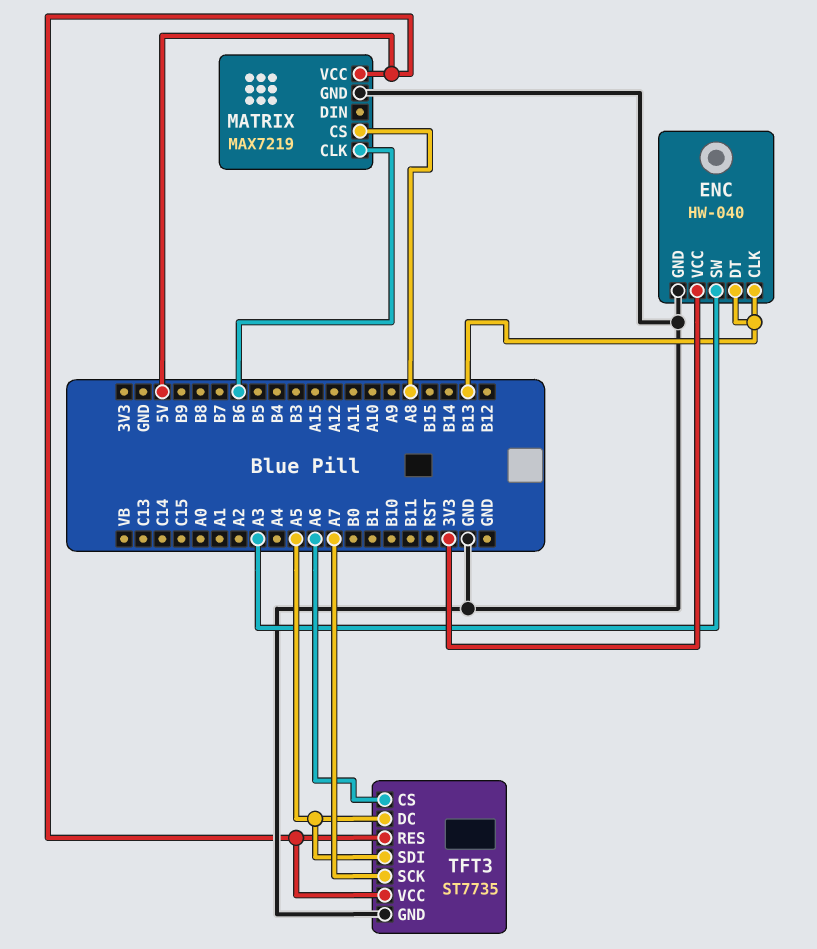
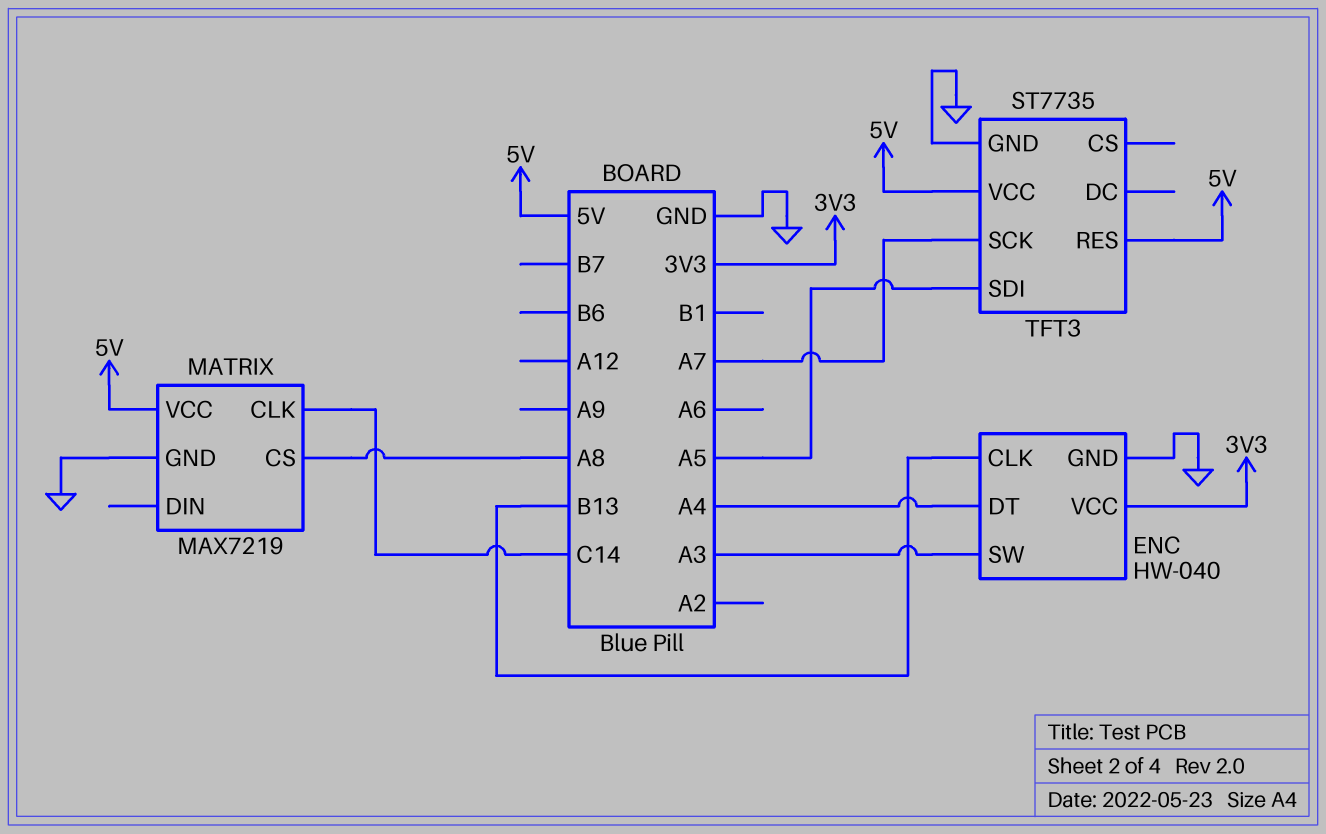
ENC pin DT: B13 -> A4
MATRIX pin CLK: B6 -> C14
TFT3 pin CS: A6 -> none
TFT3 pin DC: A5 -> none

